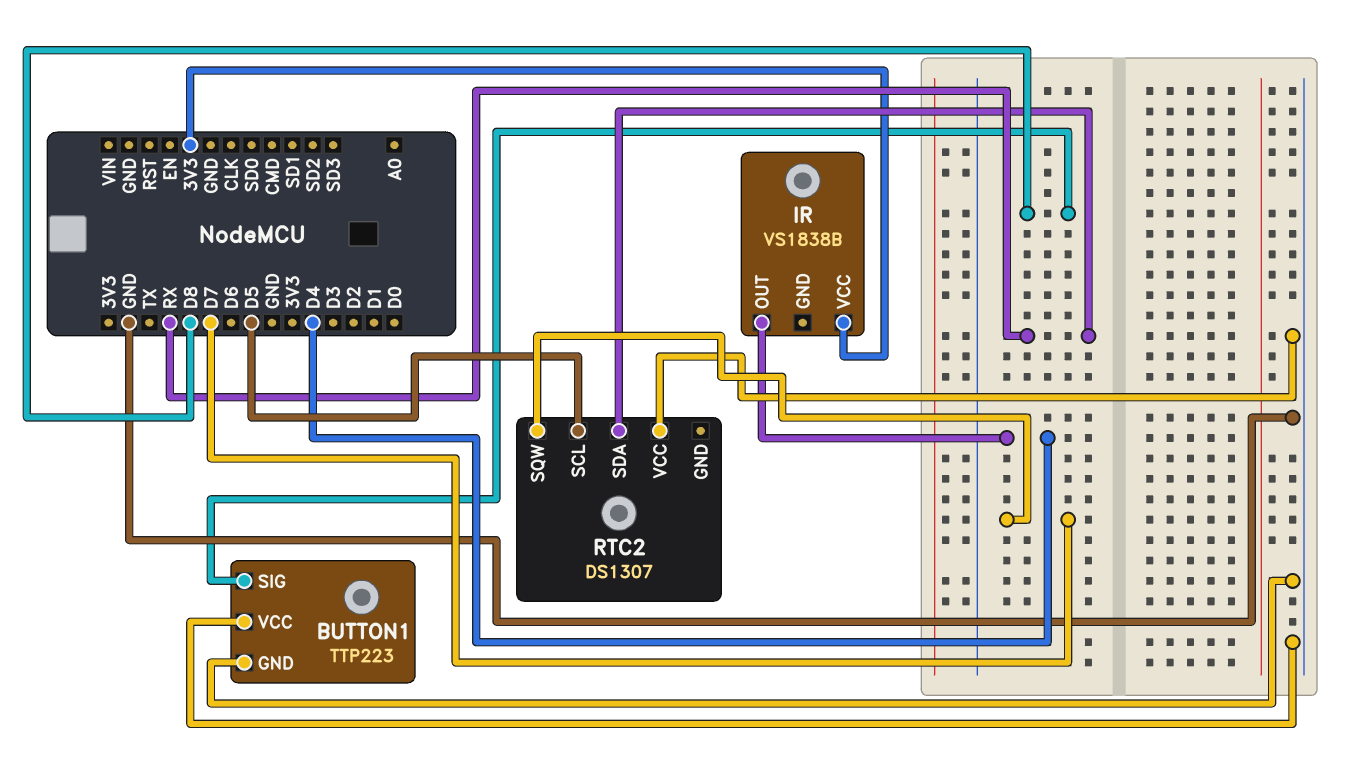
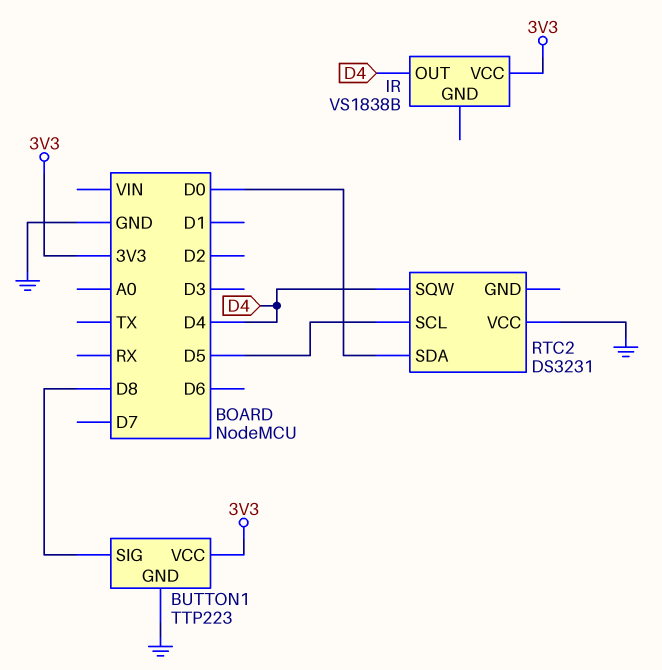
BUTTON1 pin VCC: GND -> 3V3
RTC2: DS1307 -> DS3231
RTC2 pin SDA: RX -> D0
RTC2 pin SQW: D7 -> D4

